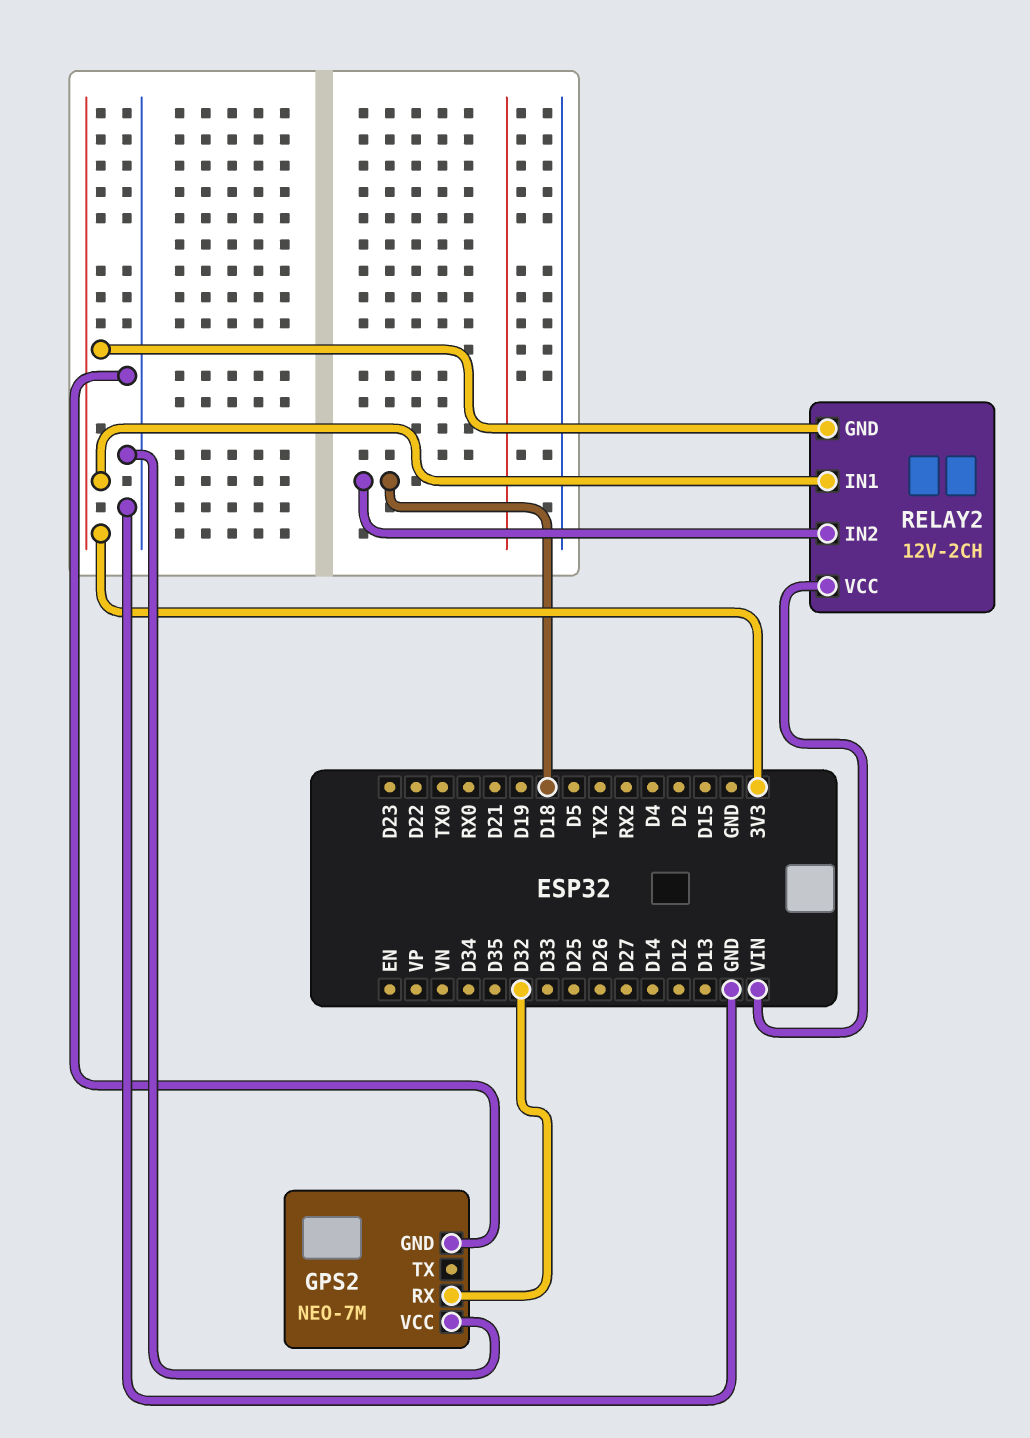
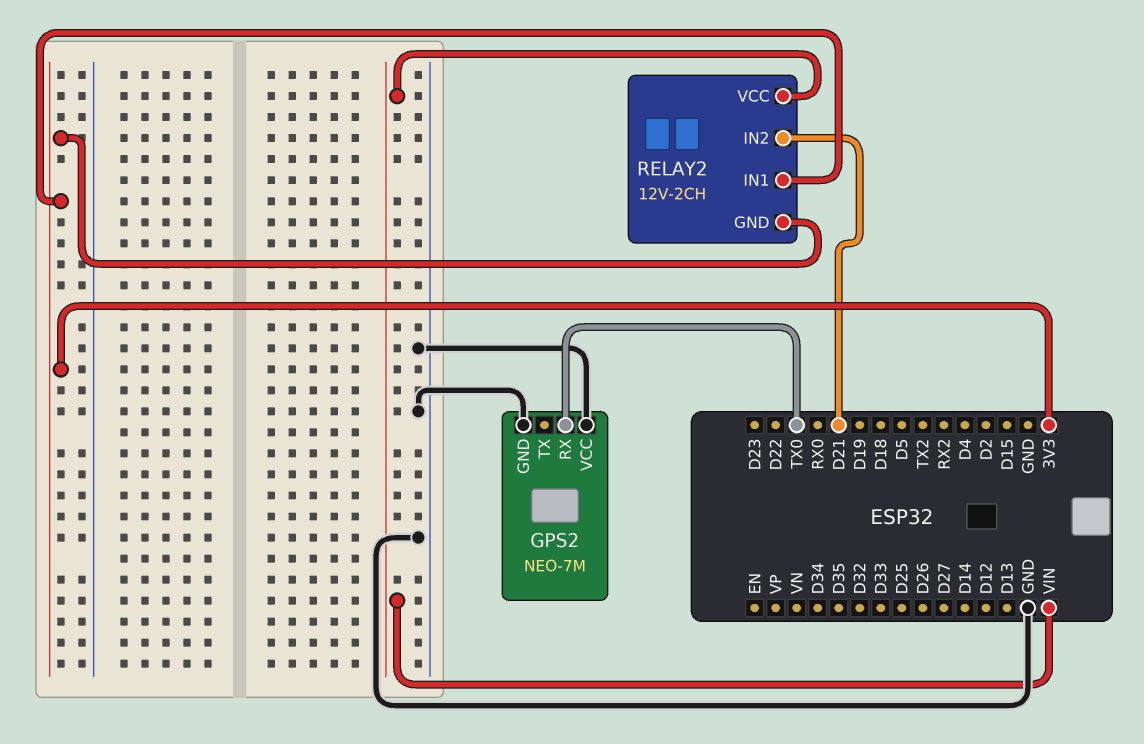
GPS2 pin RX: D32 -> TX0
RELAY2 pin IN2: D18 -> D21

